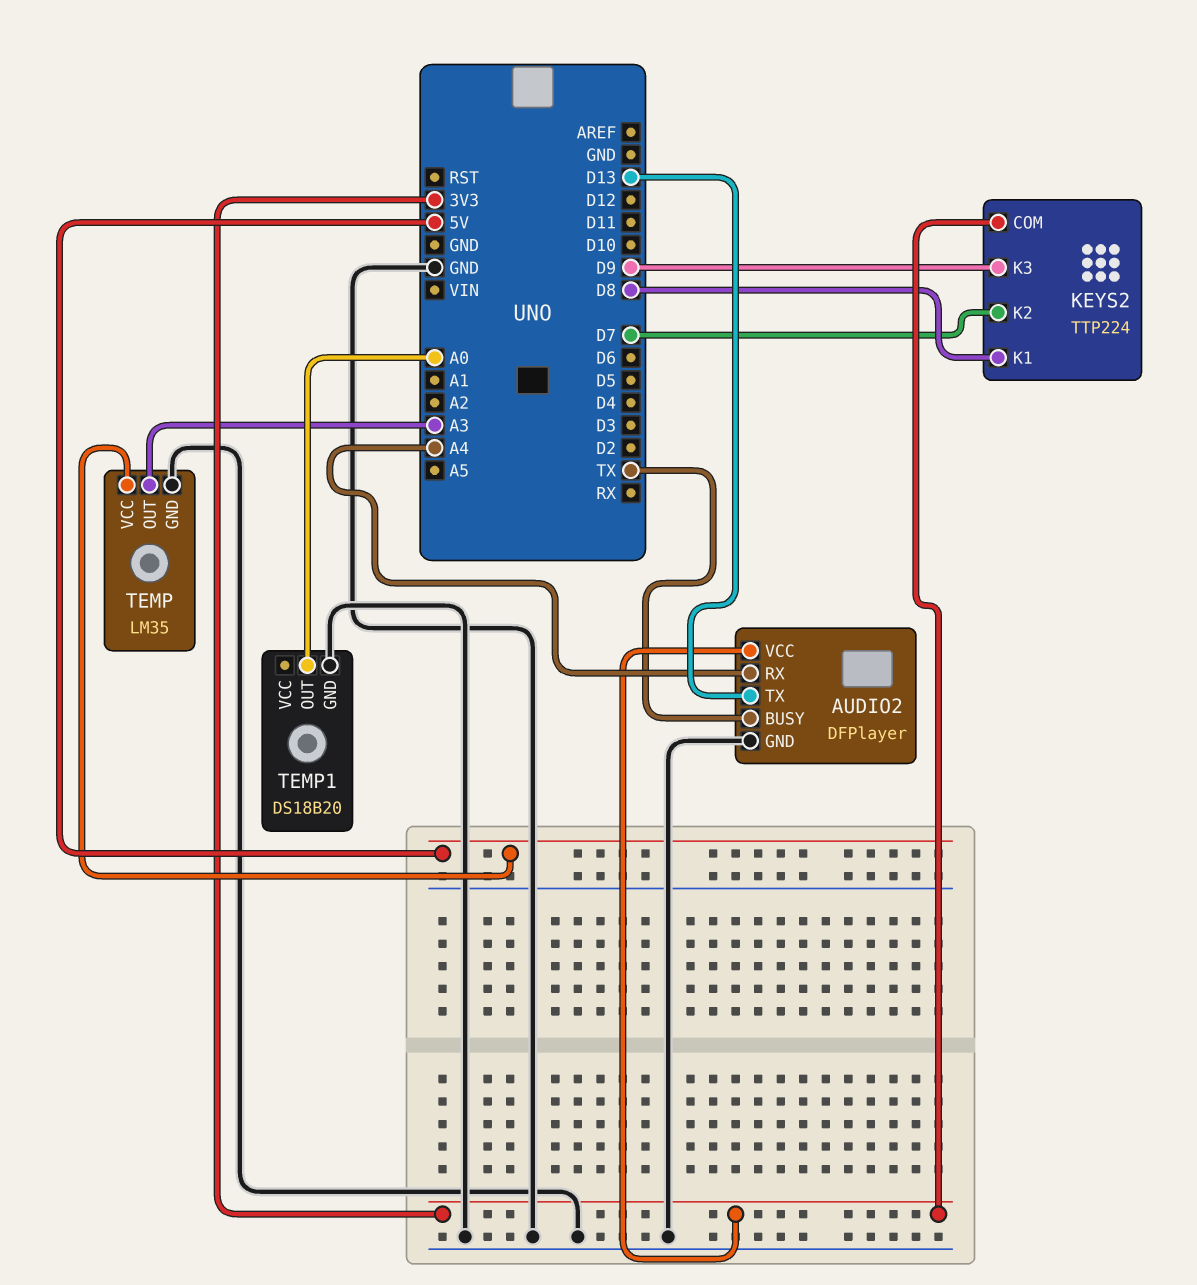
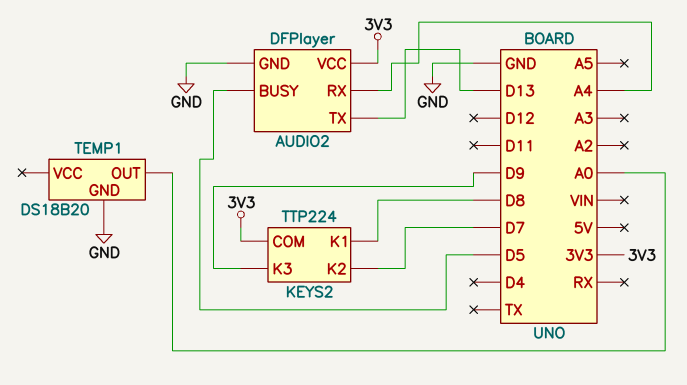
AUDIO2 pin BUSY: TX -> D5
TEMP: LM35 -> none
TEMP pin GND: GND -> none
TEMP pin OUT: A3 -> none
TEMP pin VCC: 5V -> none

